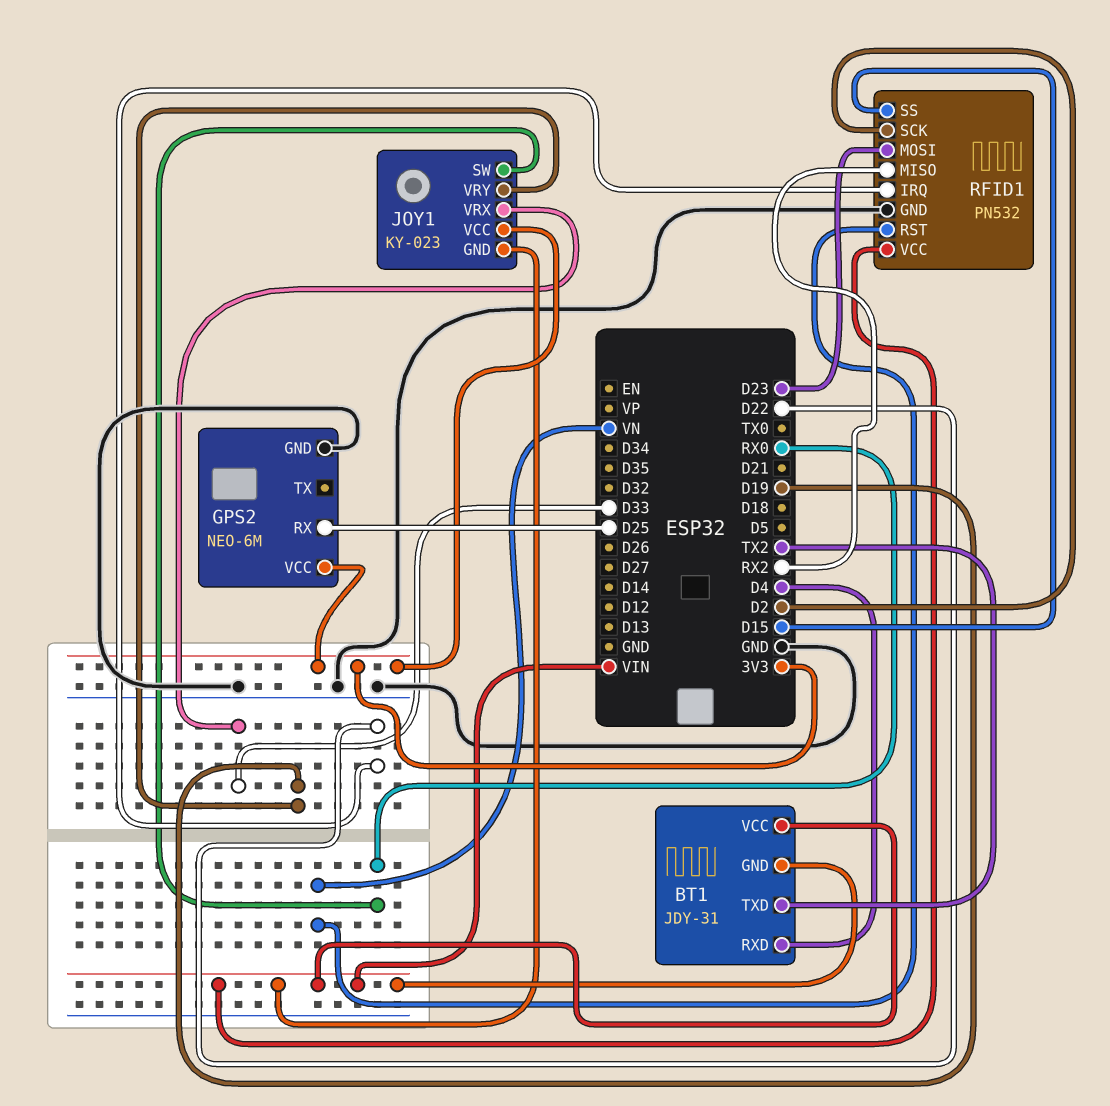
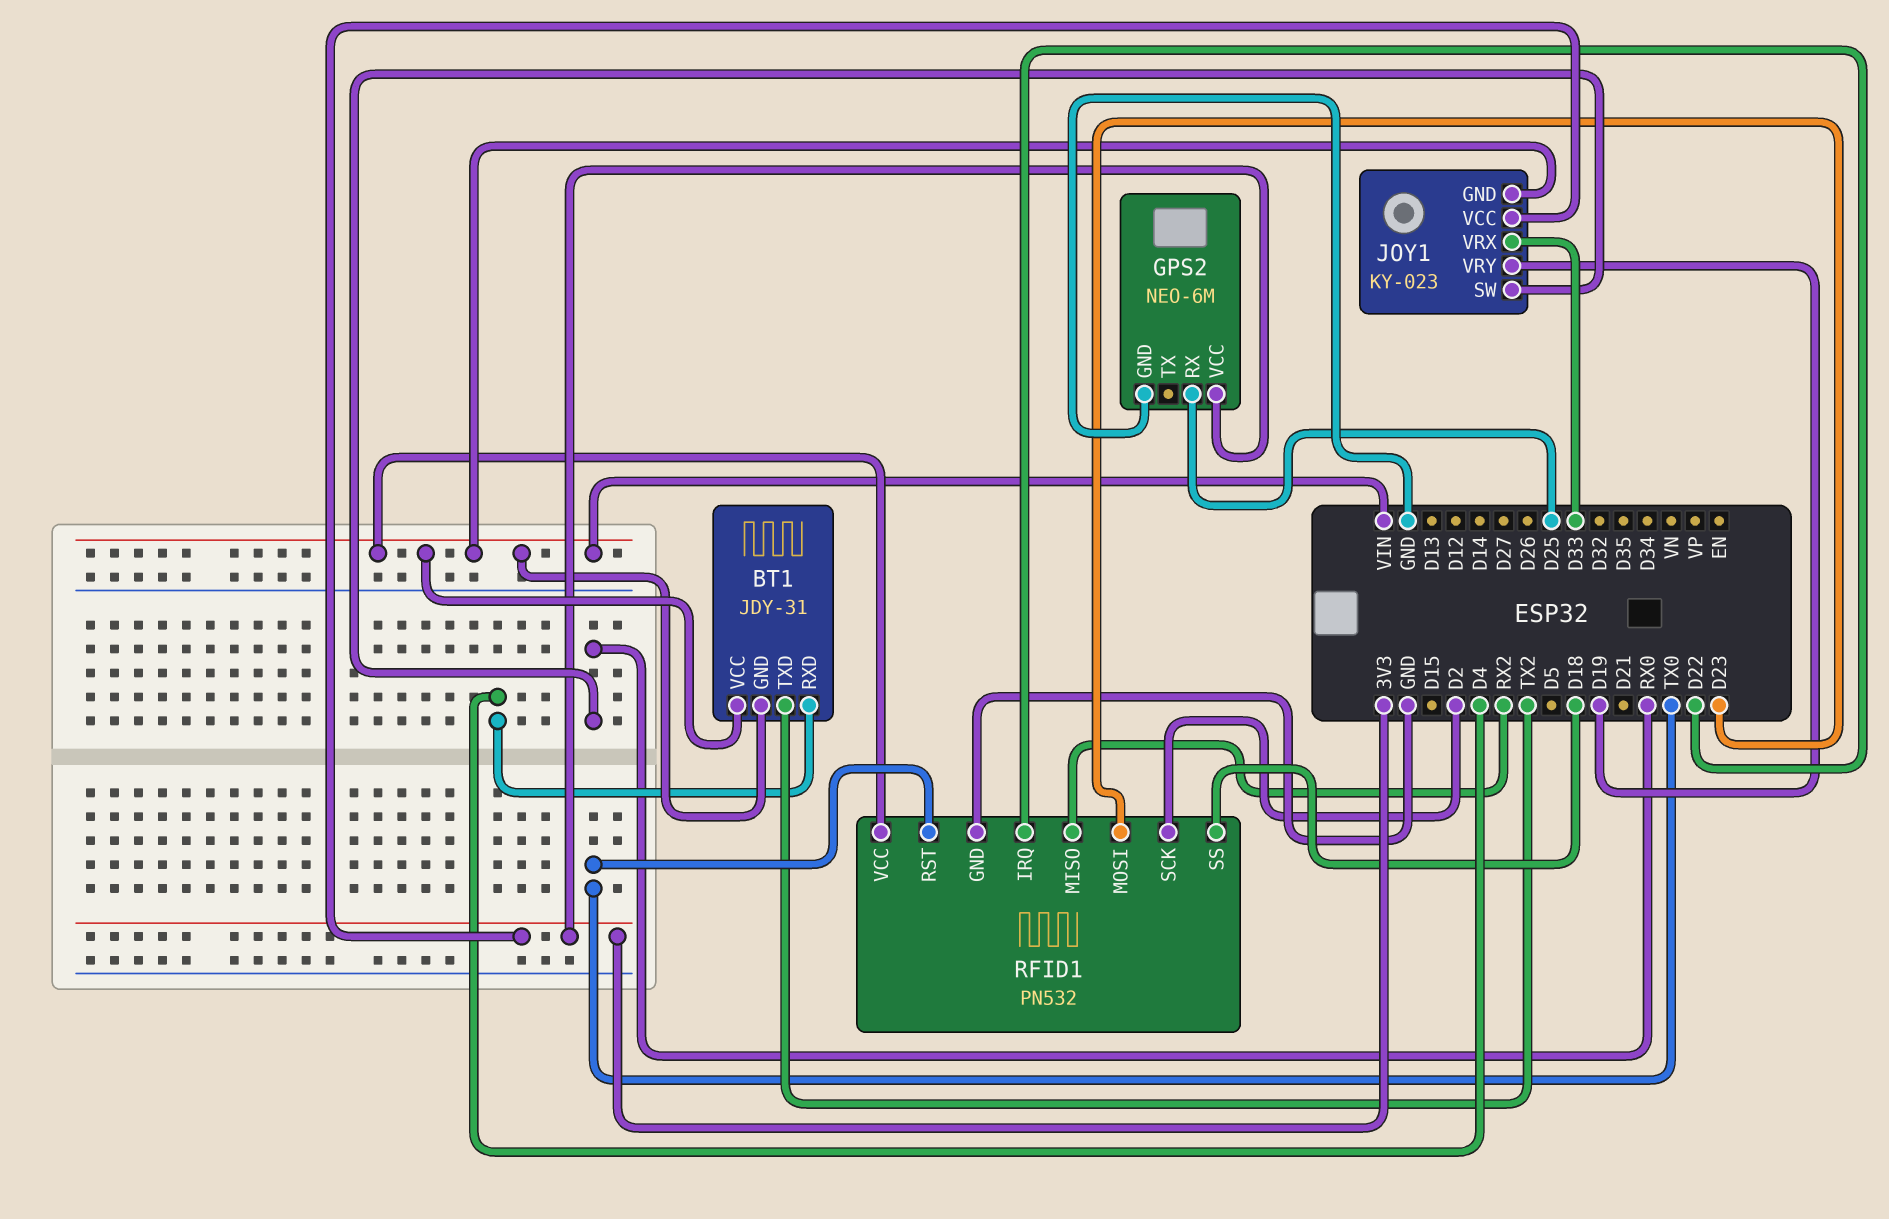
RFID1 pin RST: VN -> TX0
RFID1 pin SS: D15 -> D18

